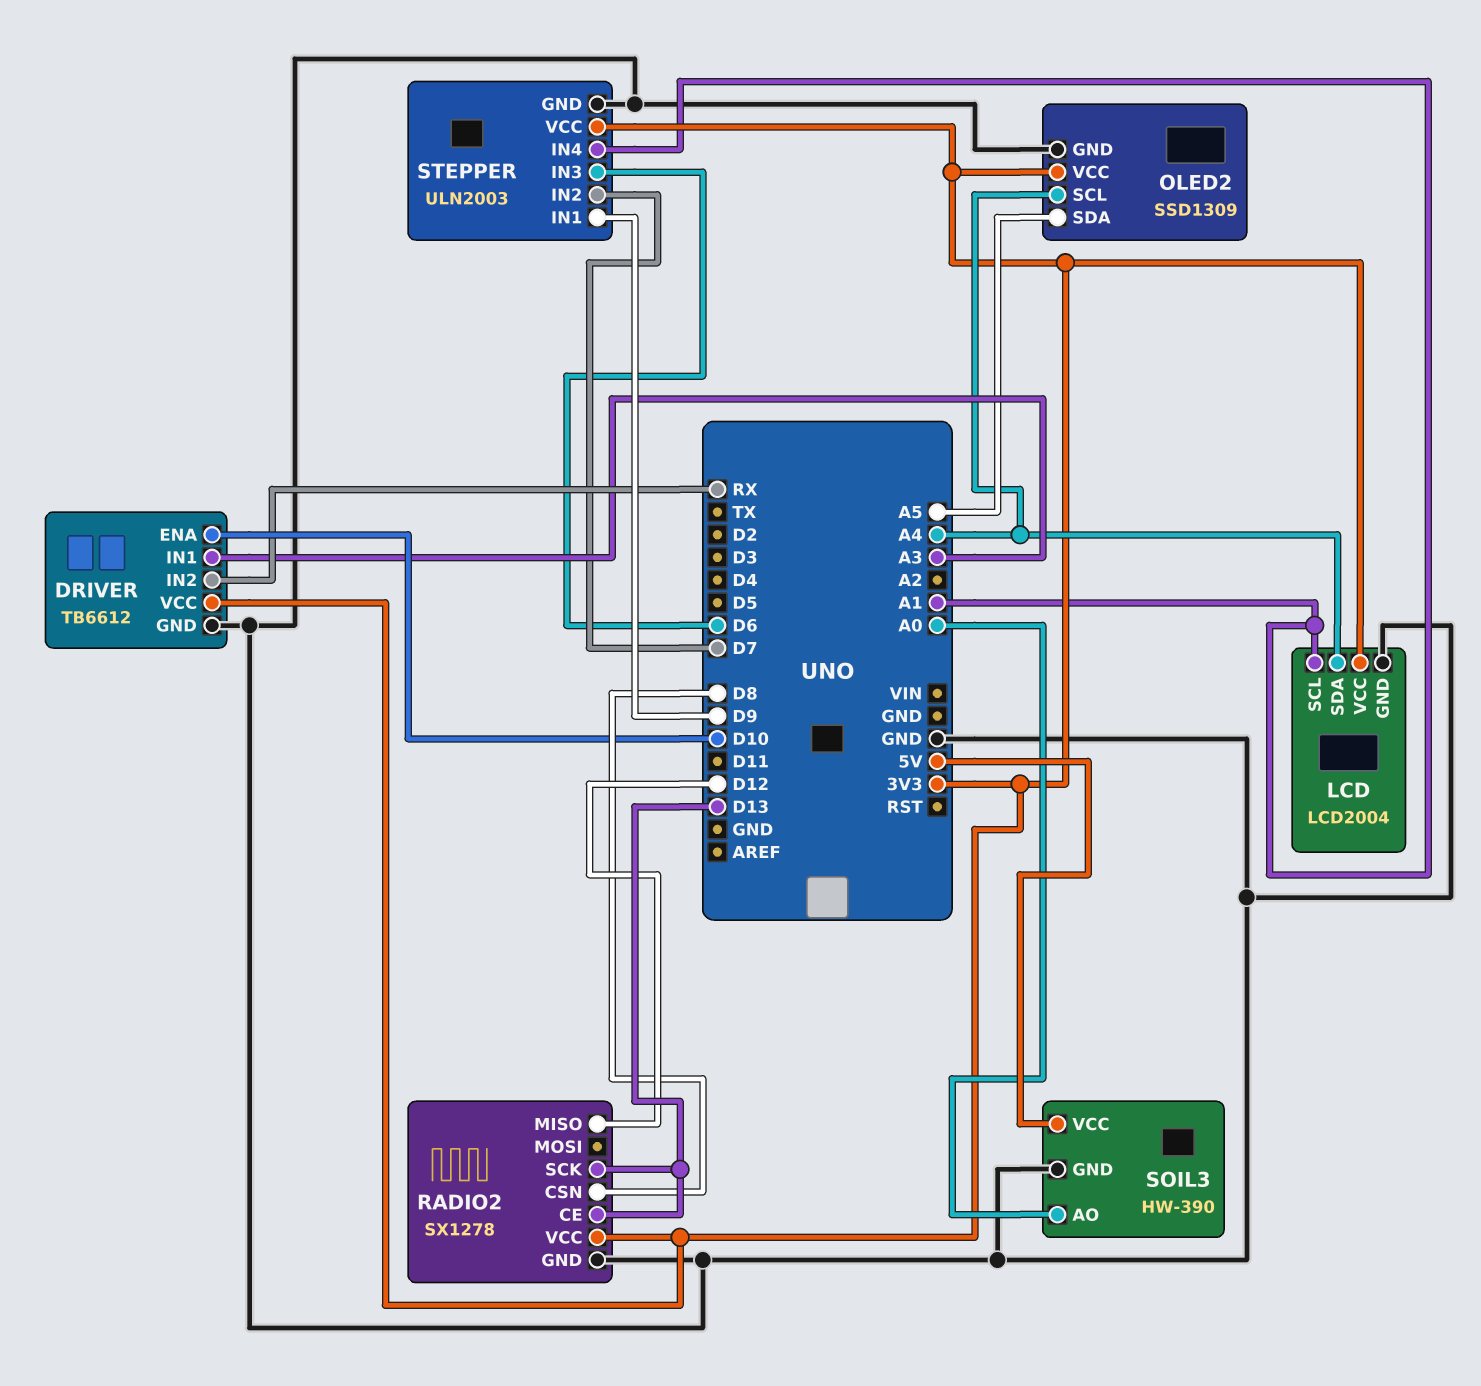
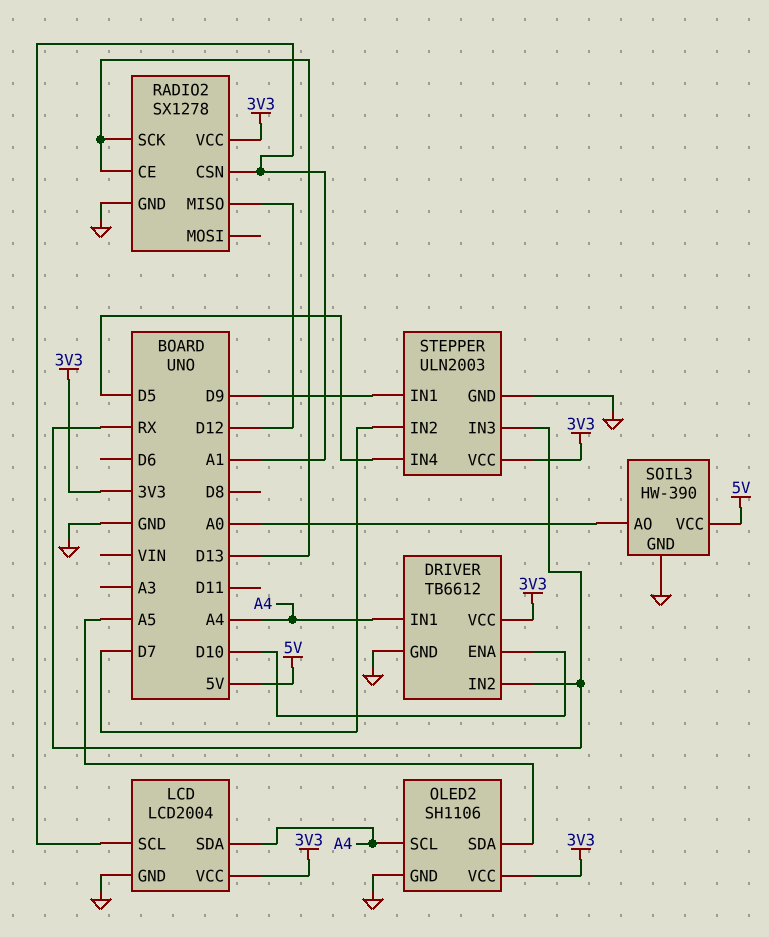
DRIVER pin IN1: A3 -> A4
OLED2: SSD1309 -> SH1106
RADIO2 pin CSN: D8 -> A1
STEPPER pin IN3: D6 -> RX
STEPPER pin IN4: A1 -> D5

